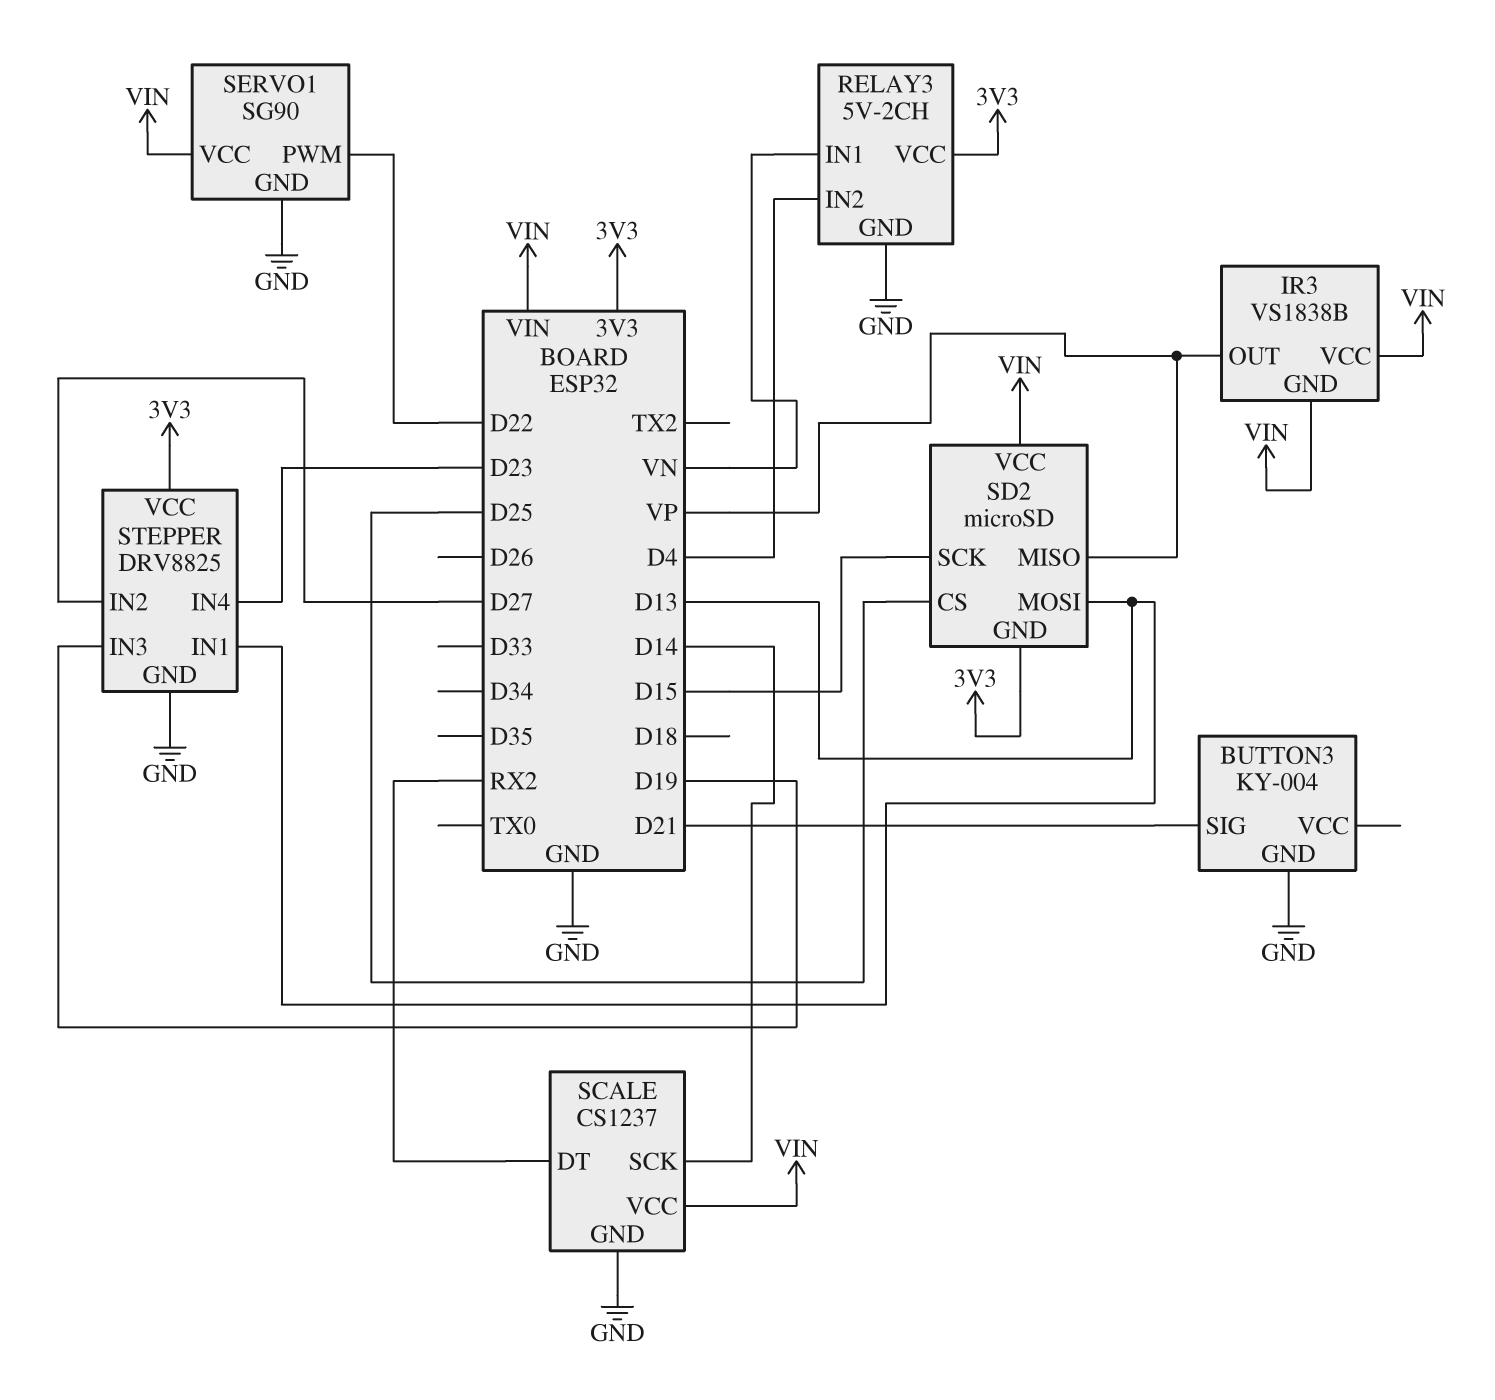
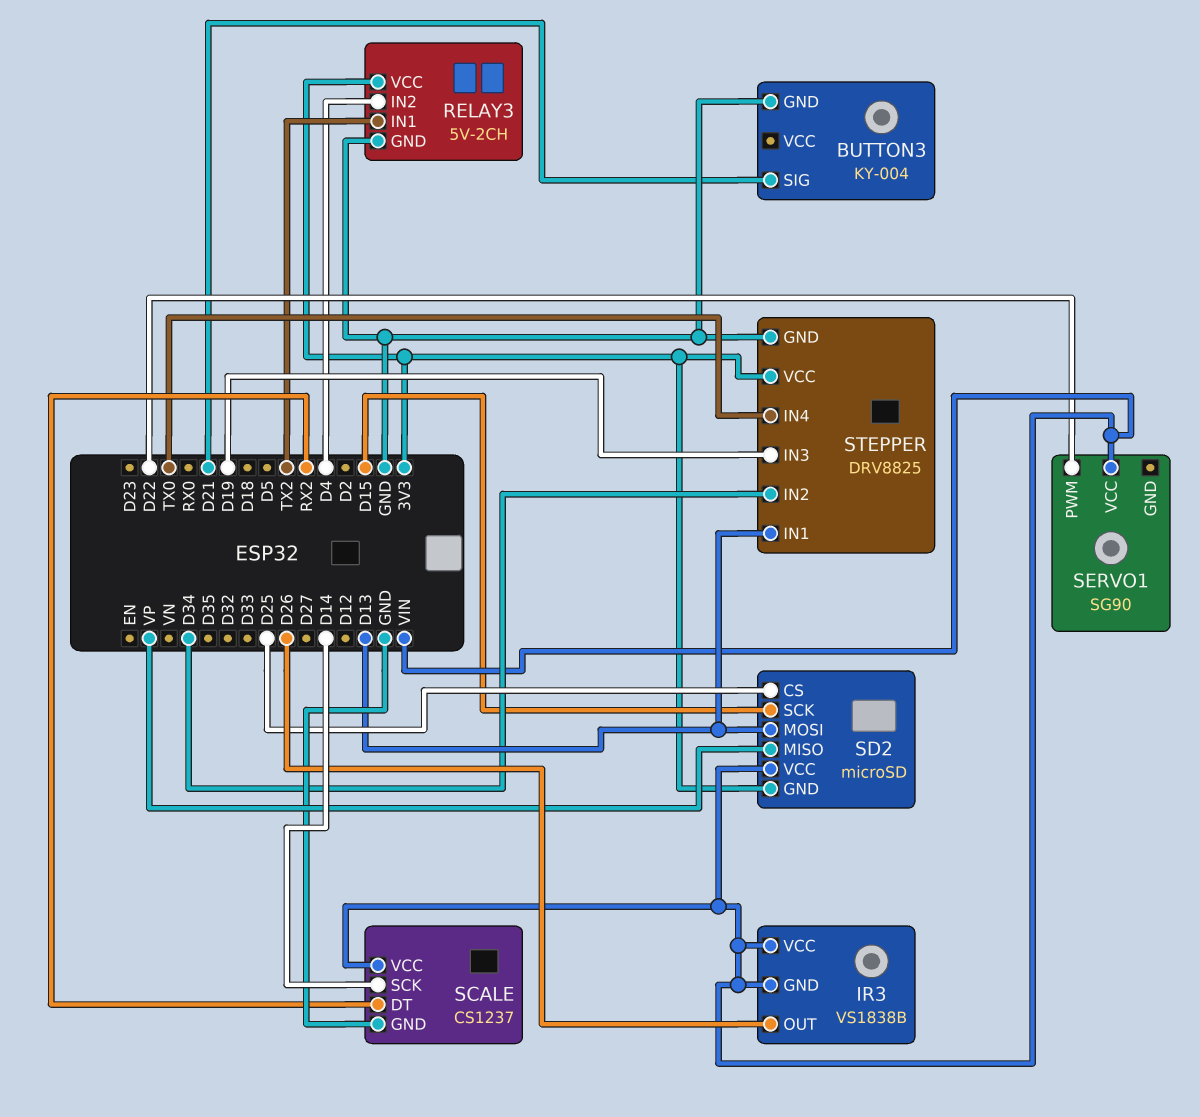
IR3 pin OUT: VP -> D26
RELAY3 pin IN1: VN -> TX2
SERVO1 pin GND: GND -> none
STEPPER pin IN2: D27 -> D34
STEPPER pin IN4: D23 -> TX0

